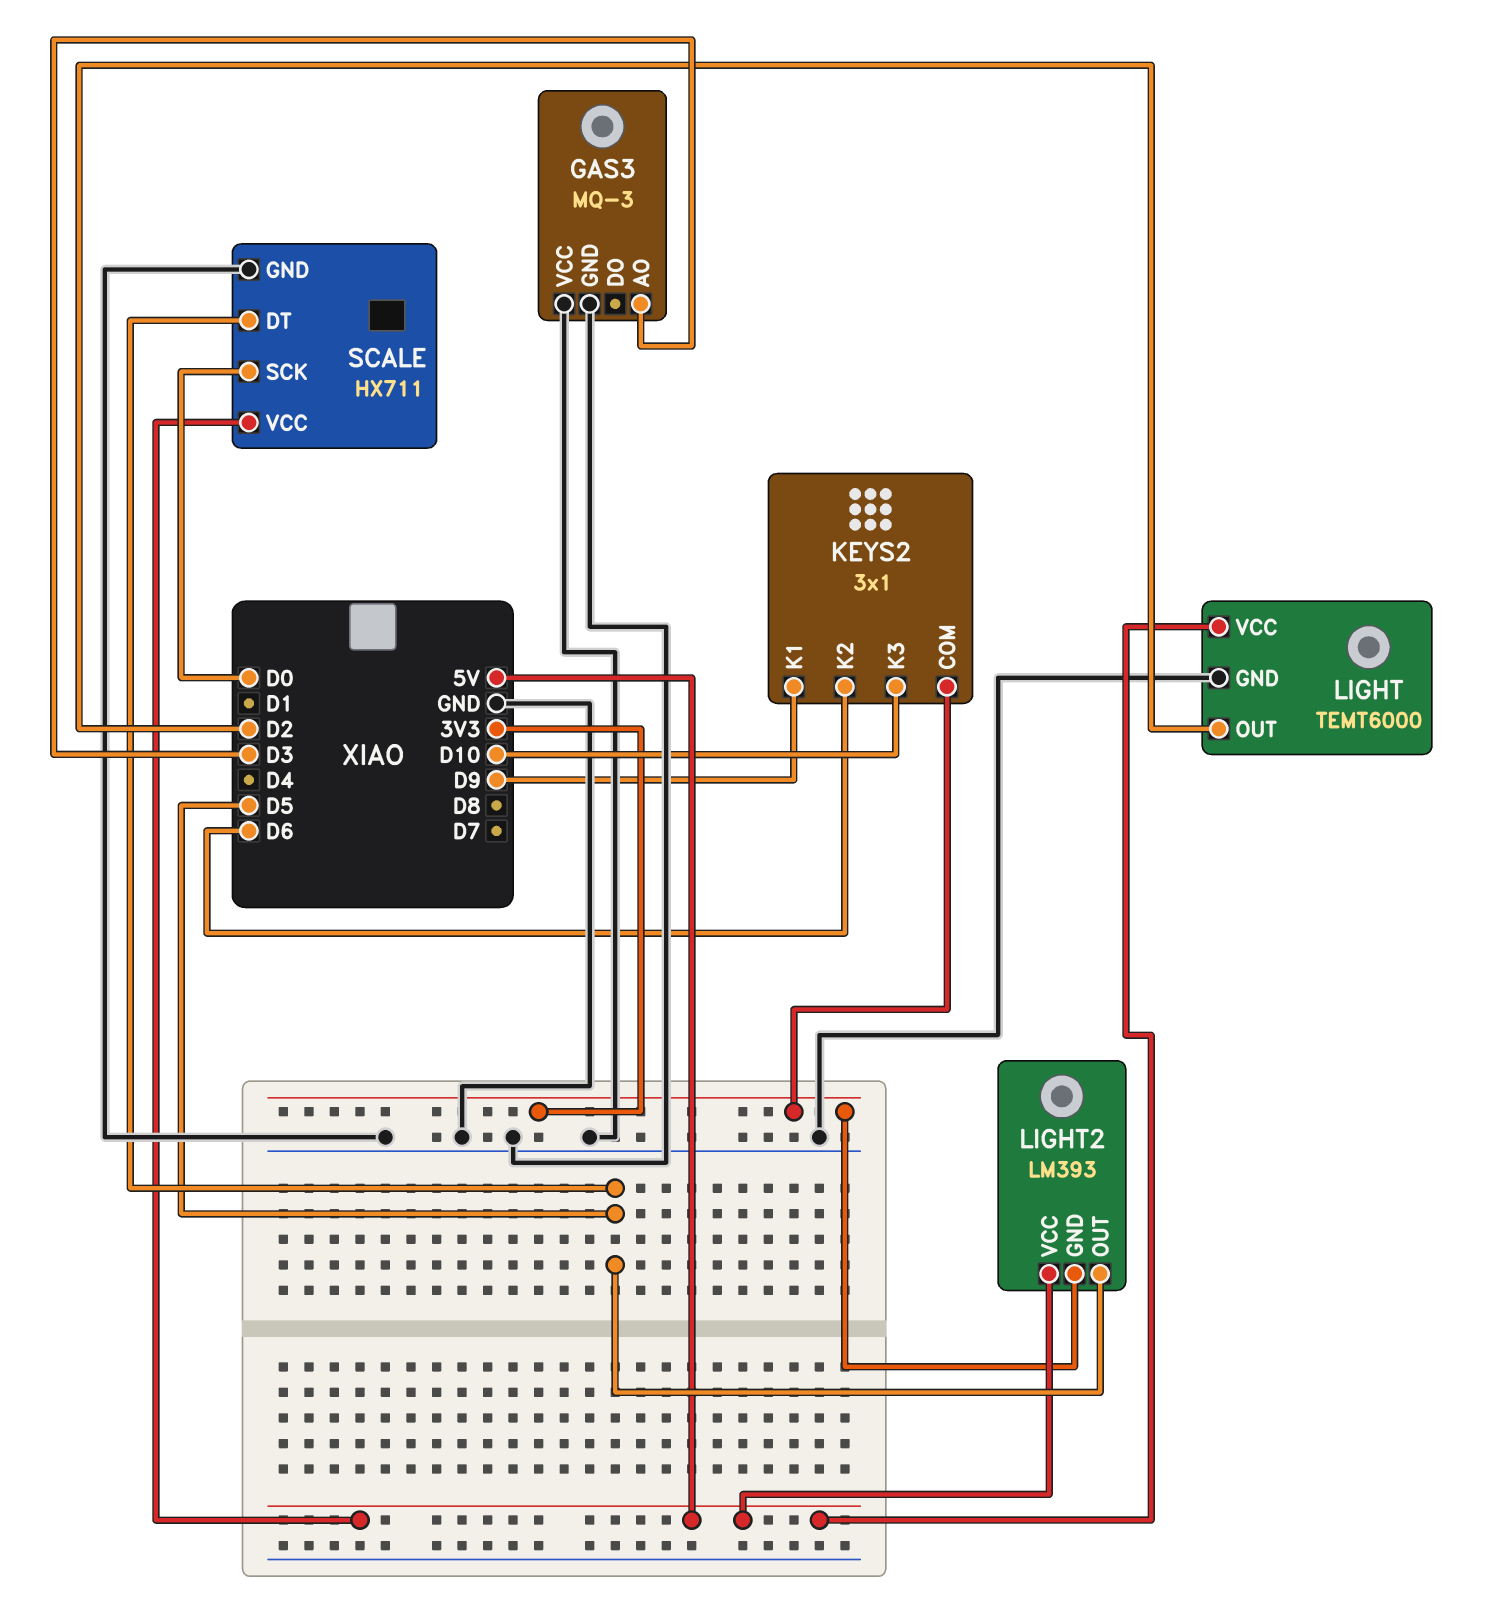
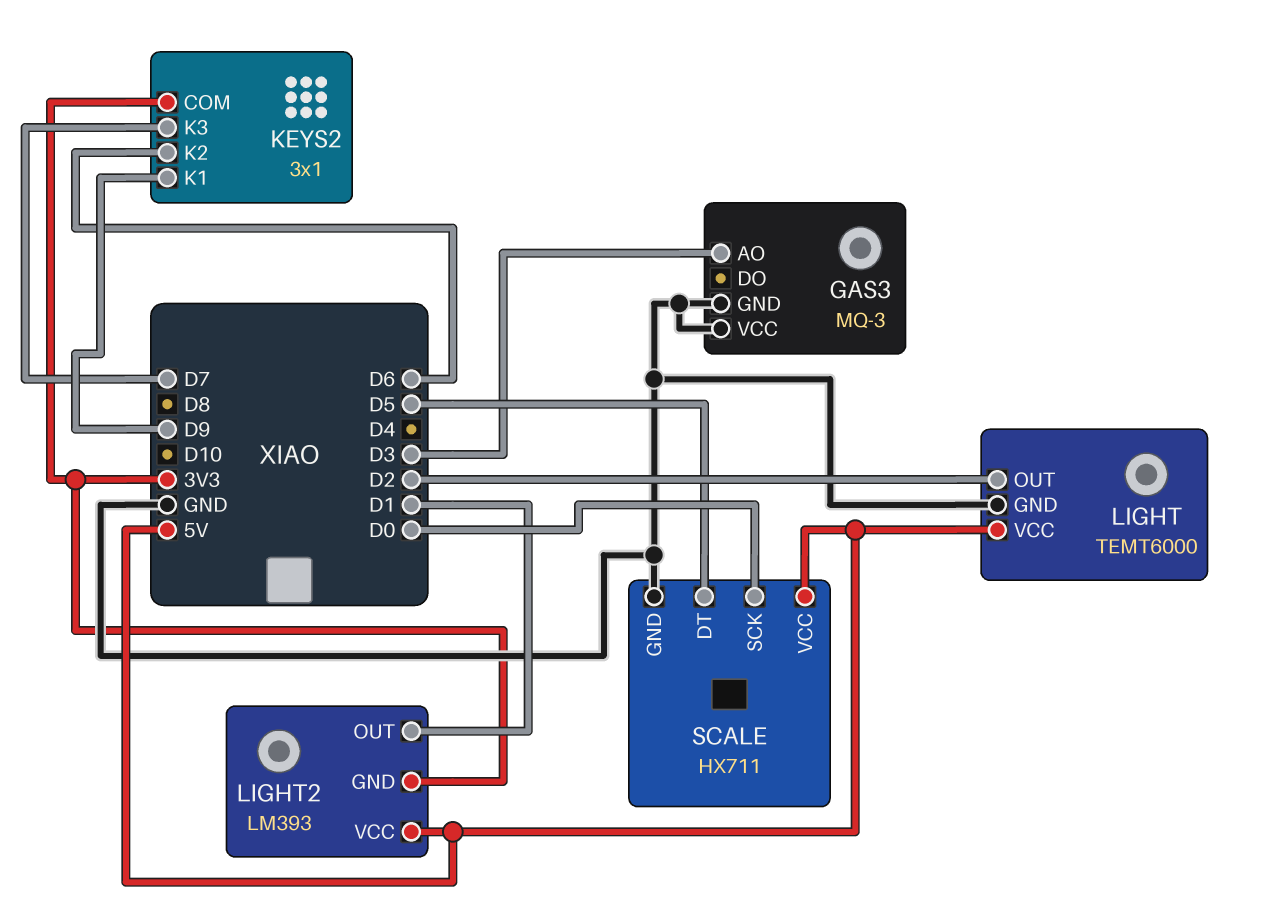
KEYS2 pin K3: D10 -> D7
LIGHT2 pin OUT: D5 -> D1

